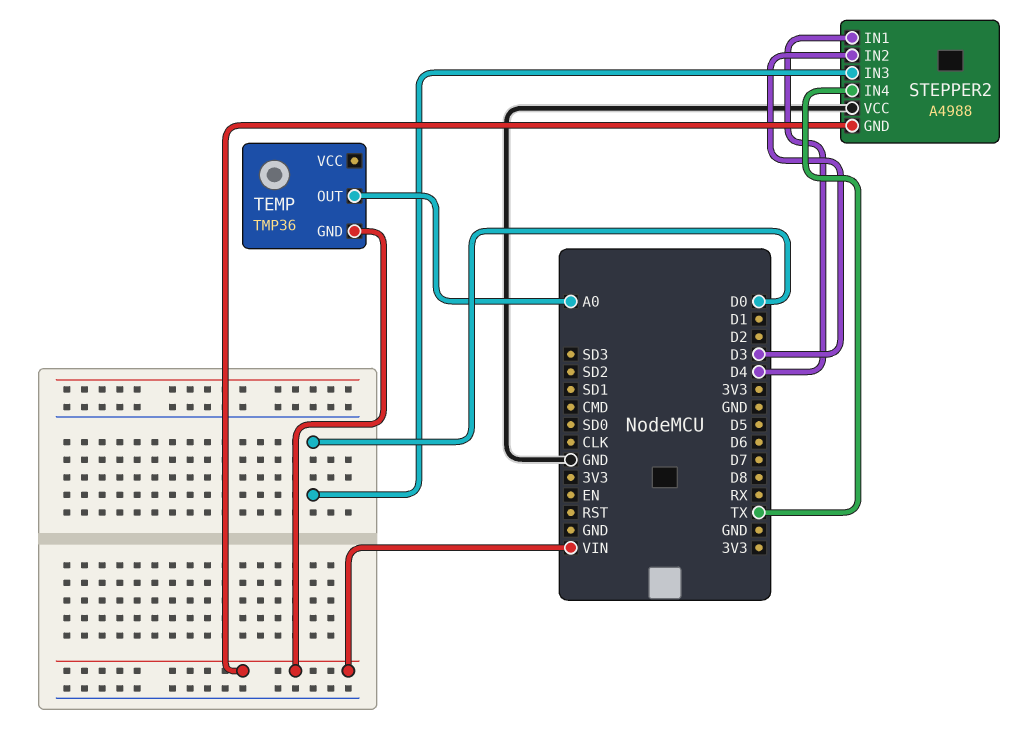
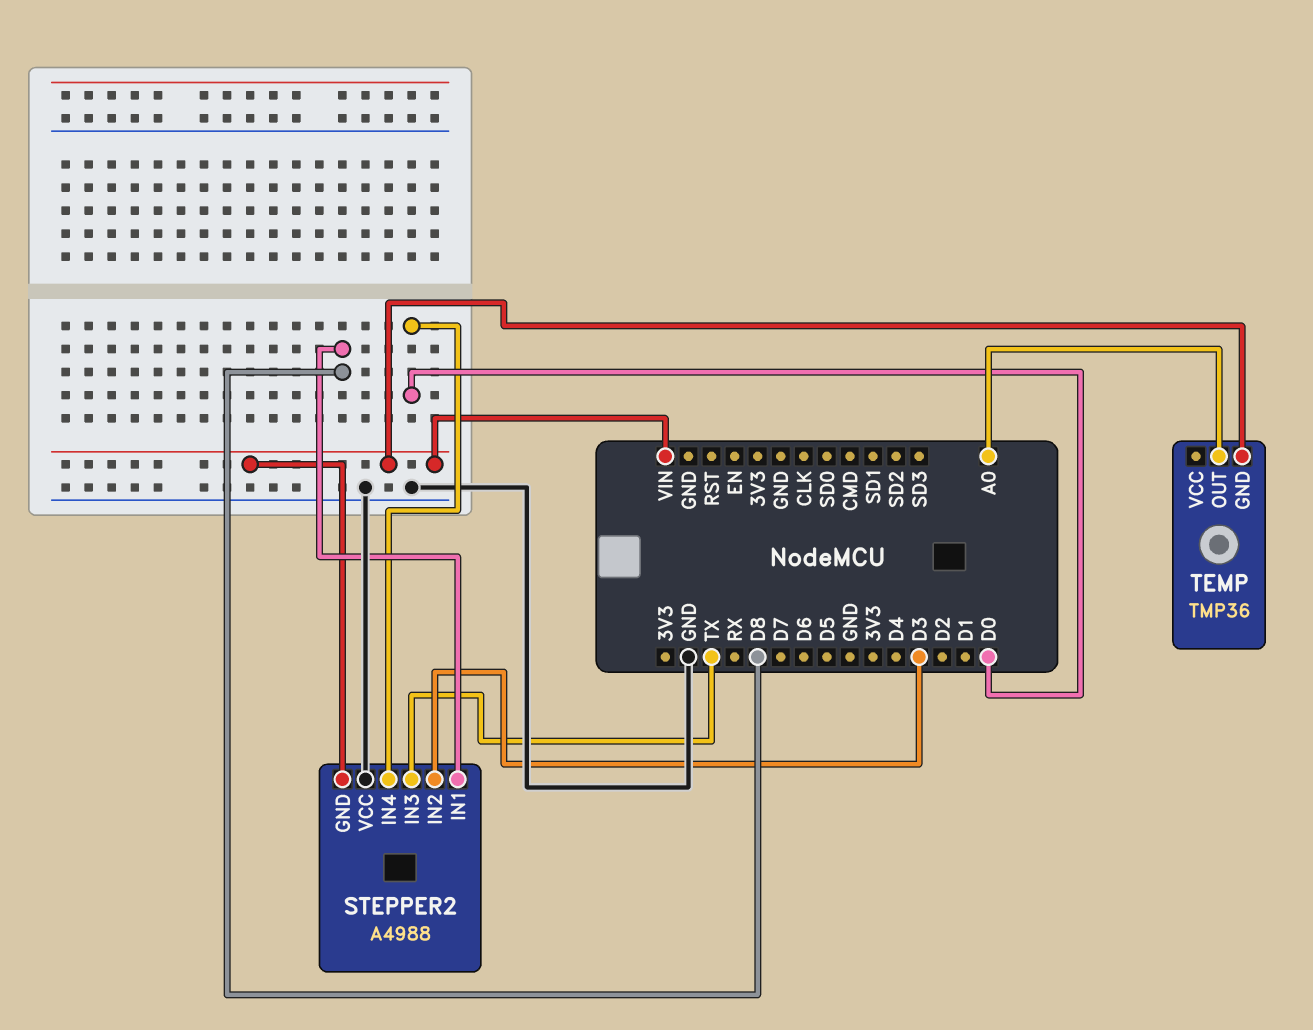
STEPPER2 pin IN1: D4 -> D8
STEPPER2 pin IN3: D0 -> TX
STEPPER2 pin IN4: TX -> D0

